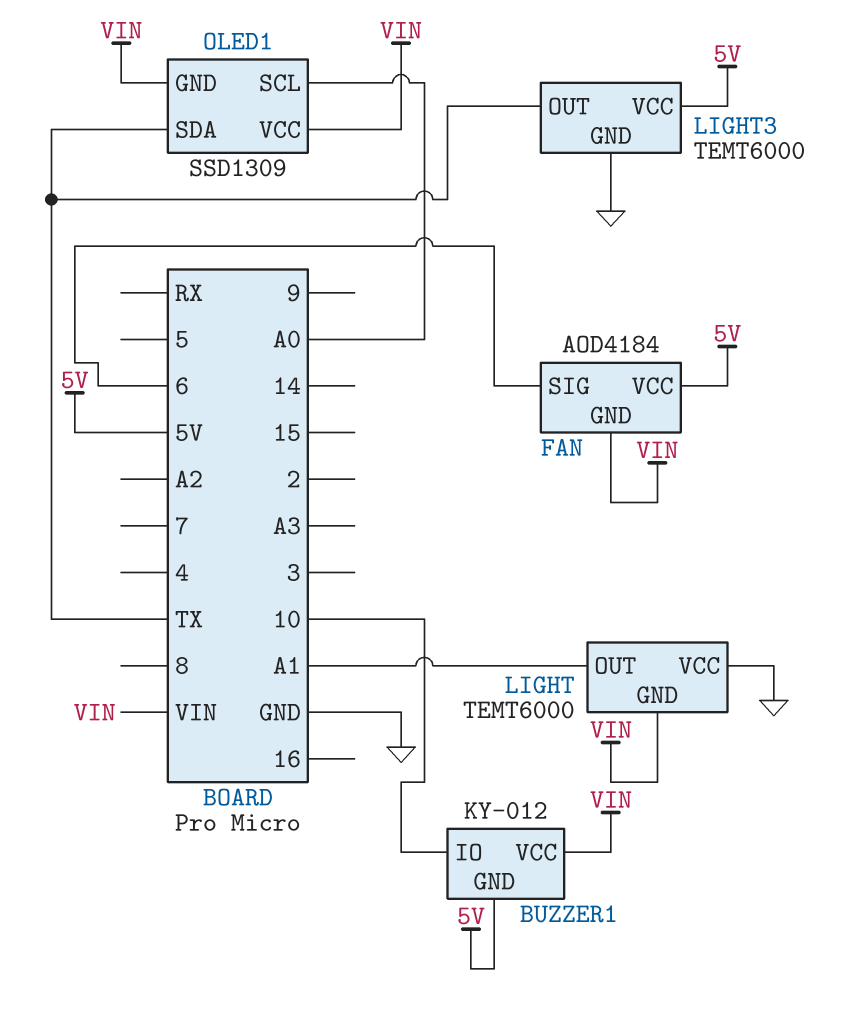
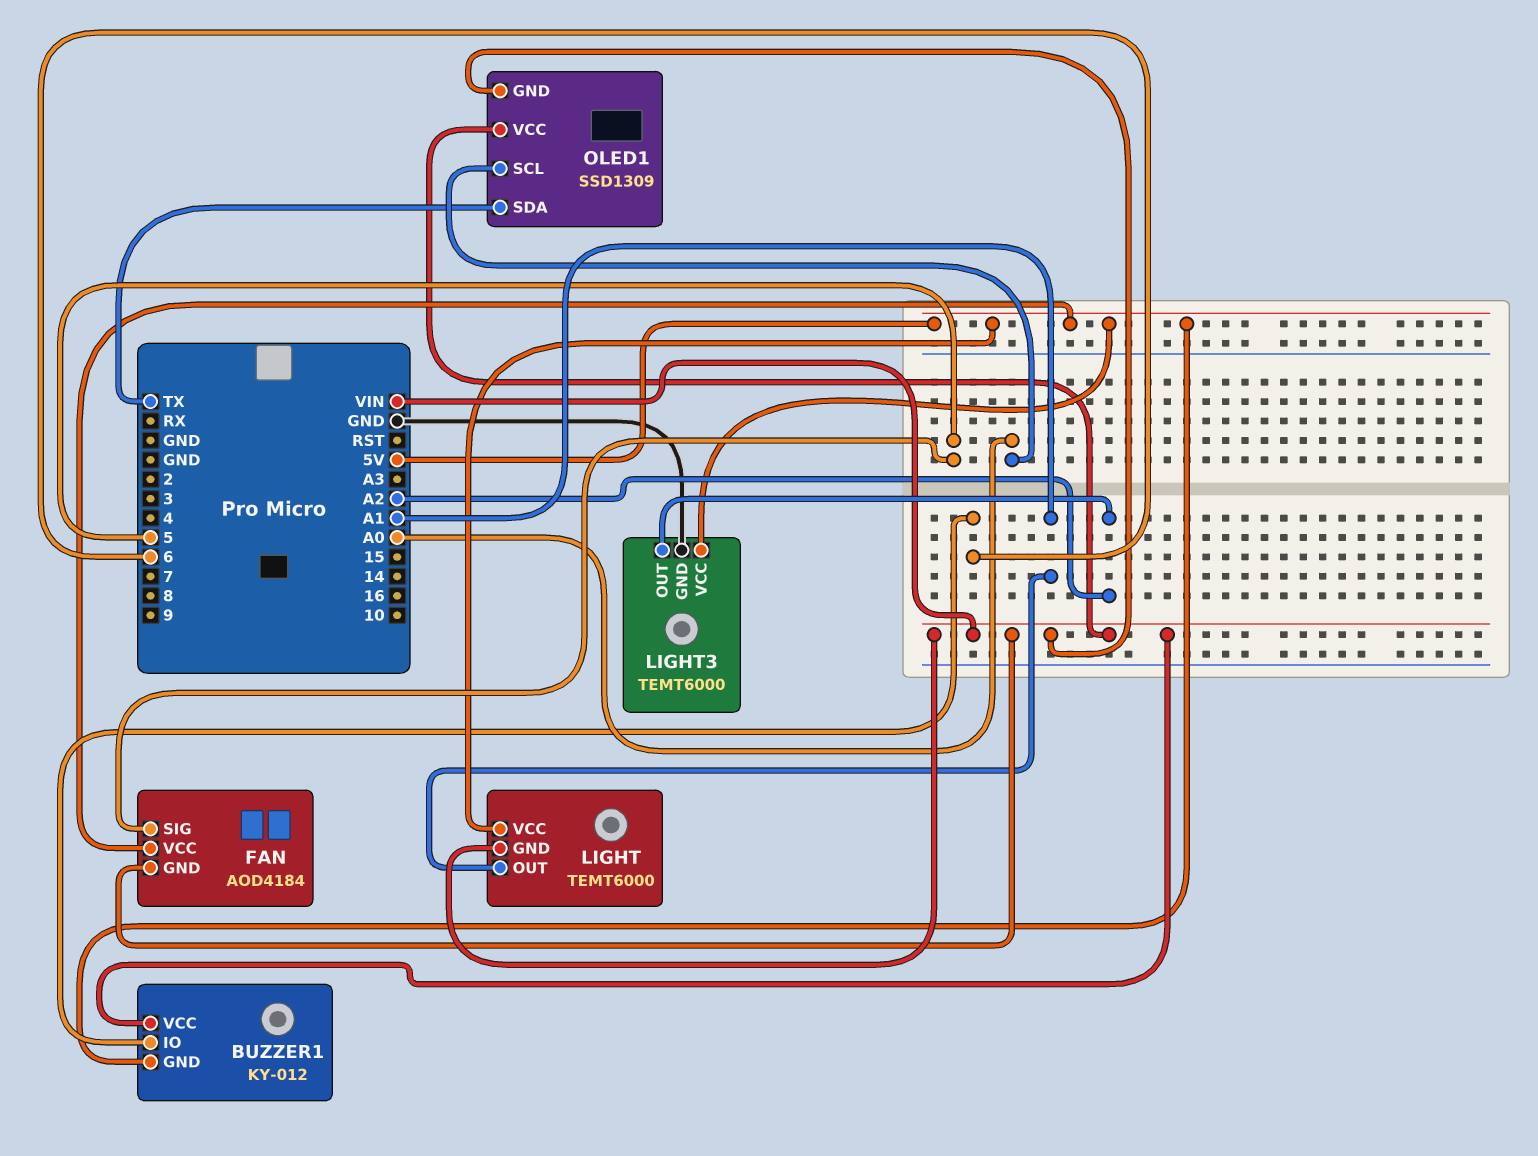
BUZZER1 pin IO: 10 -> 6
FAN pin SIG: 6 -> 5
LIGHT pin VCC: GND -> 5V
LIGHT3 pin OUT: TX -> A2

